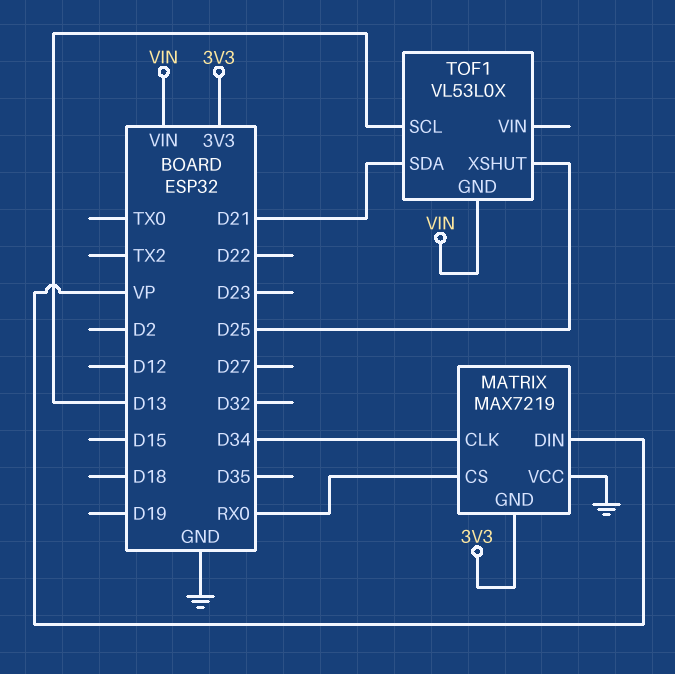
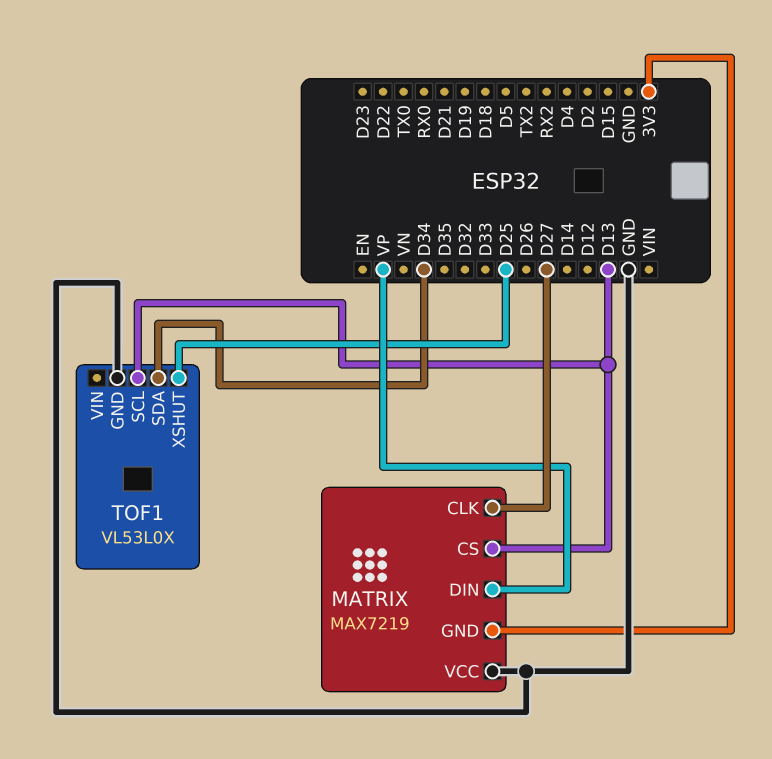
MATRIX pin CLK: D34 -> D27
MATRIX pin CS: RX0 -> D13
TOF1 pin GND: VIN -> GND
TOF1 pin SDA: D21 -> D34

